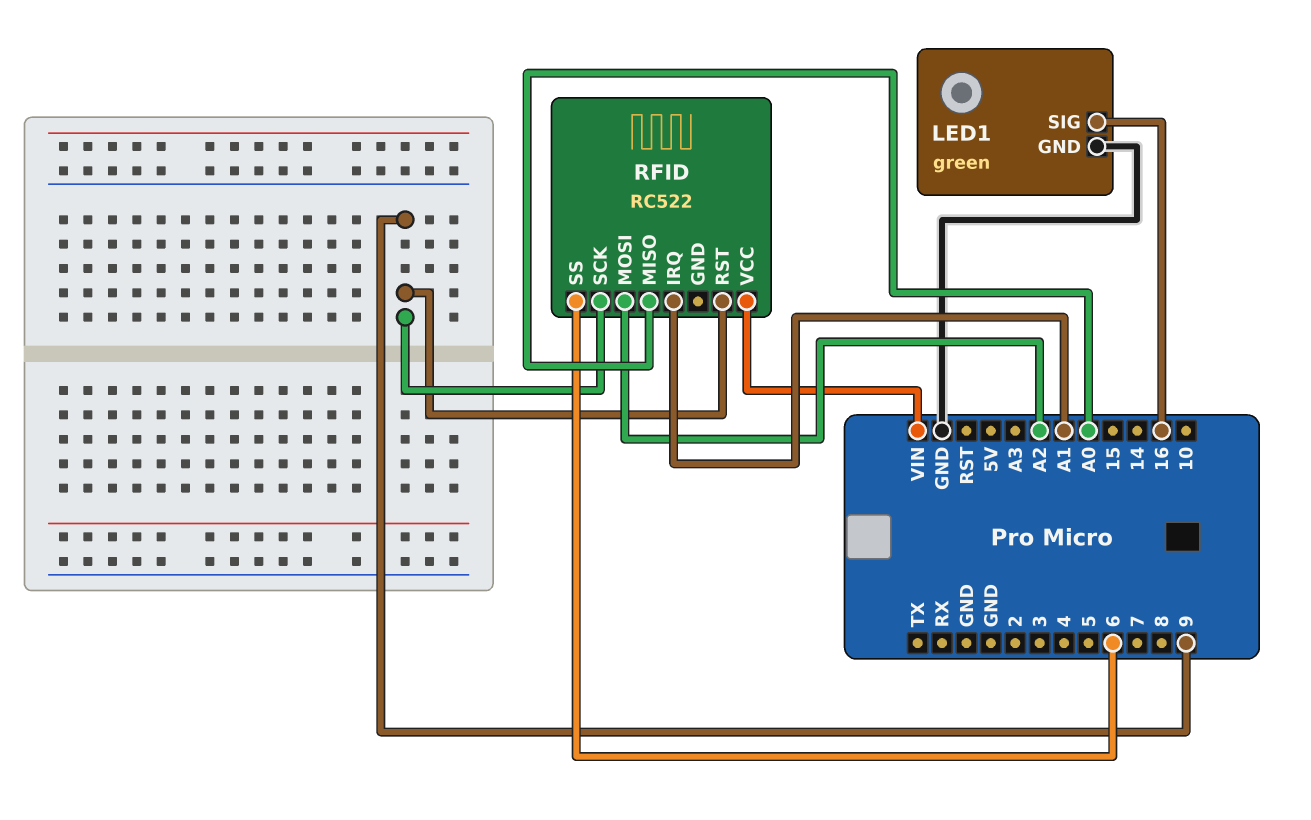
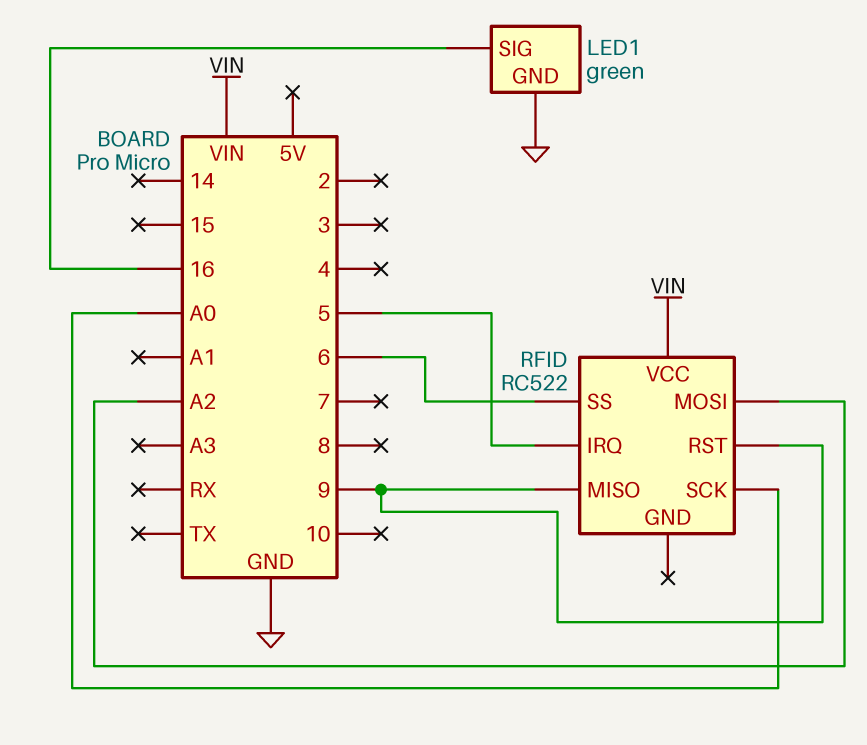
RFID pin IRQ: A1 -> 5
RFID pin MISO: A0 -> 9
RFID pin SCK: 9 -> A0

